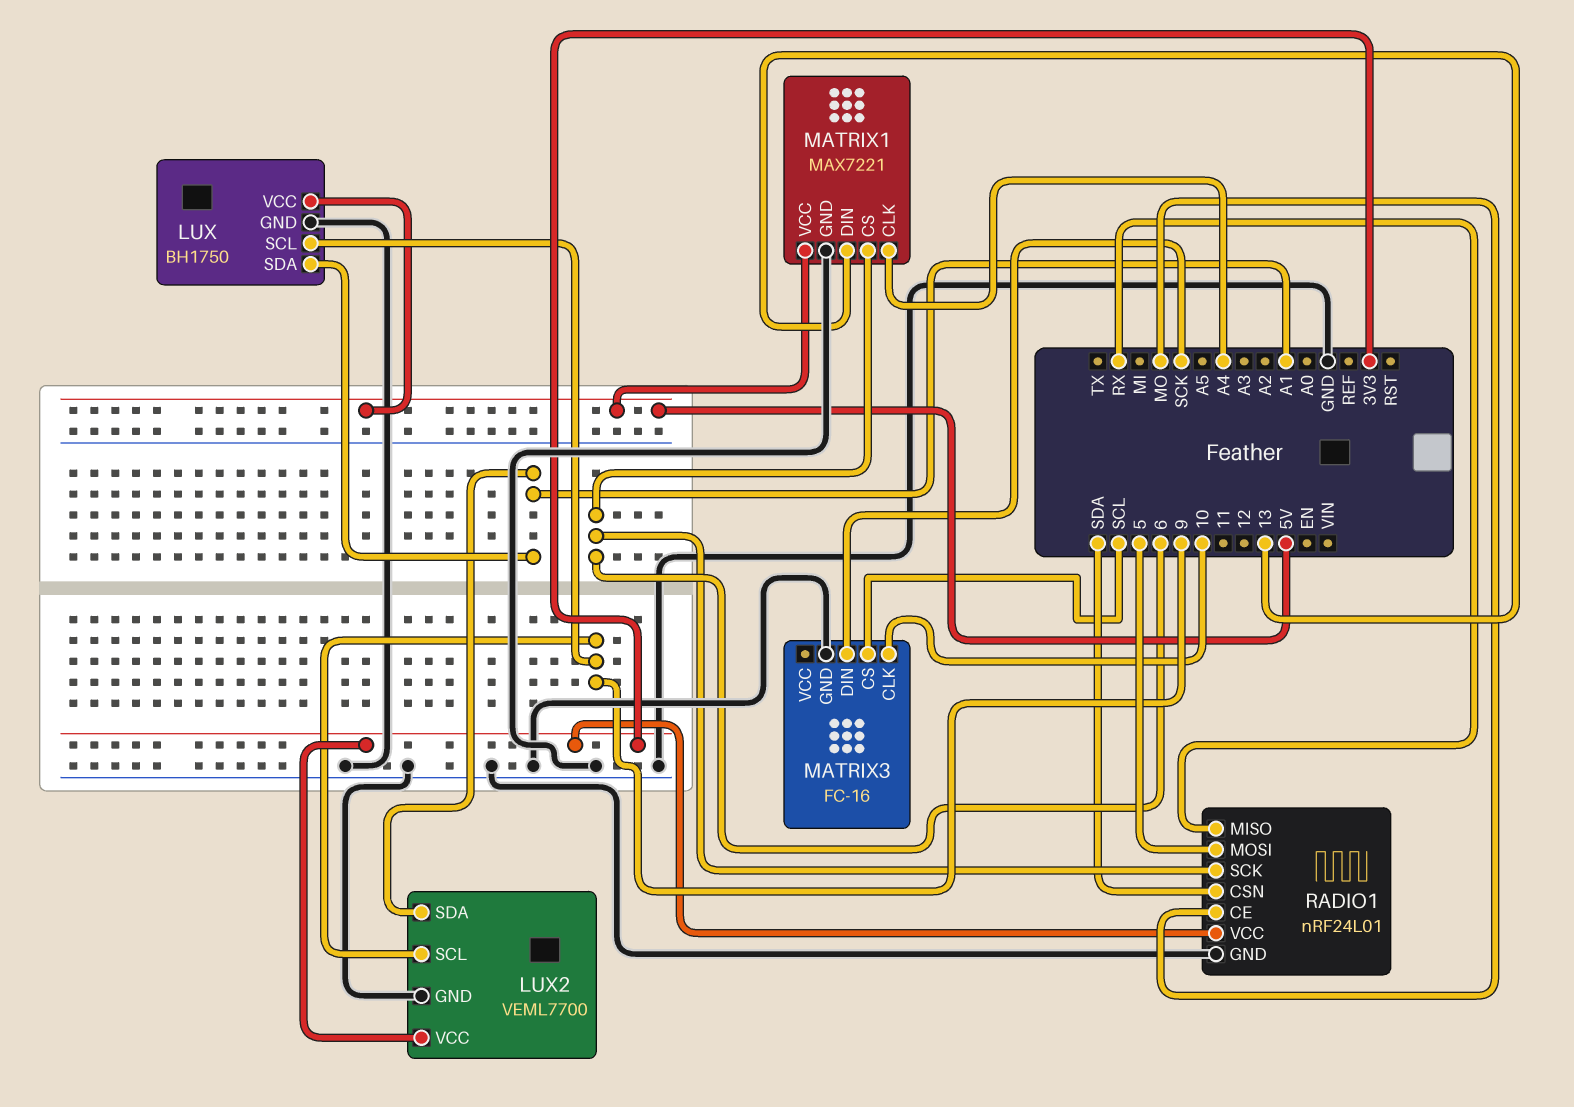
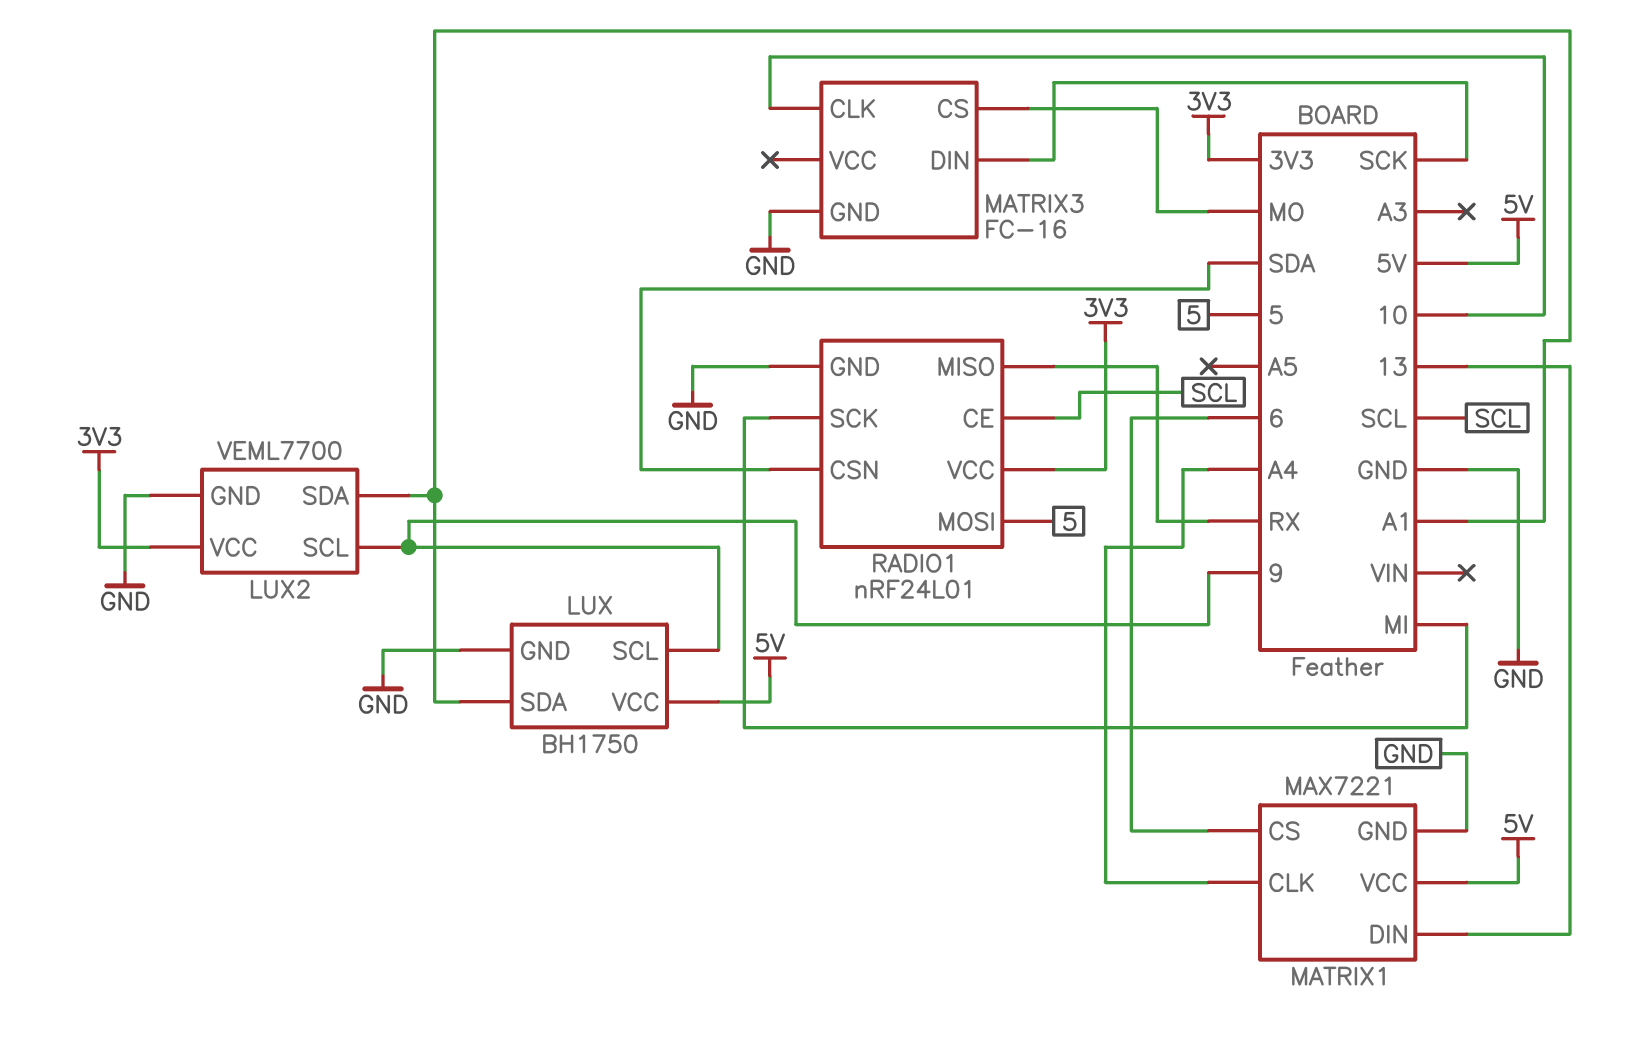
MATRIX3 pin CS: SCL -> MO
RADIO1 pin CE: MO -> SCL
RADIO1 pin SCK: 6 -> MI

